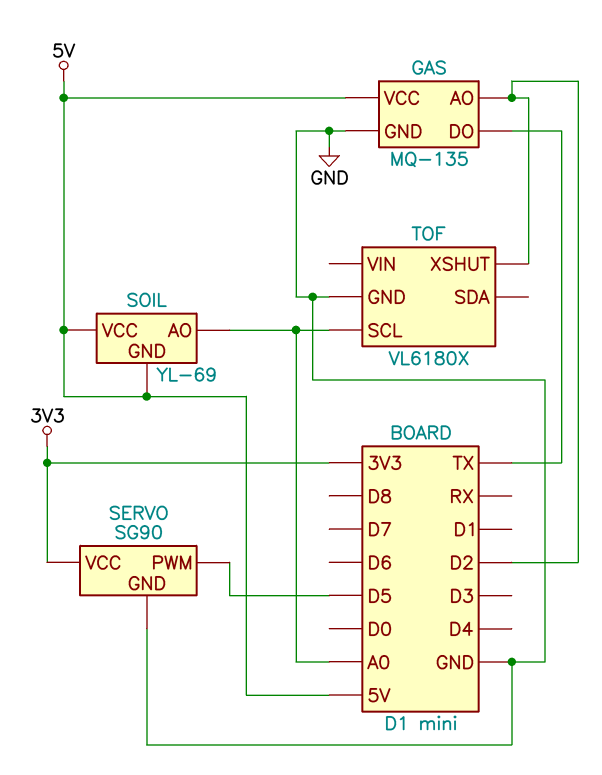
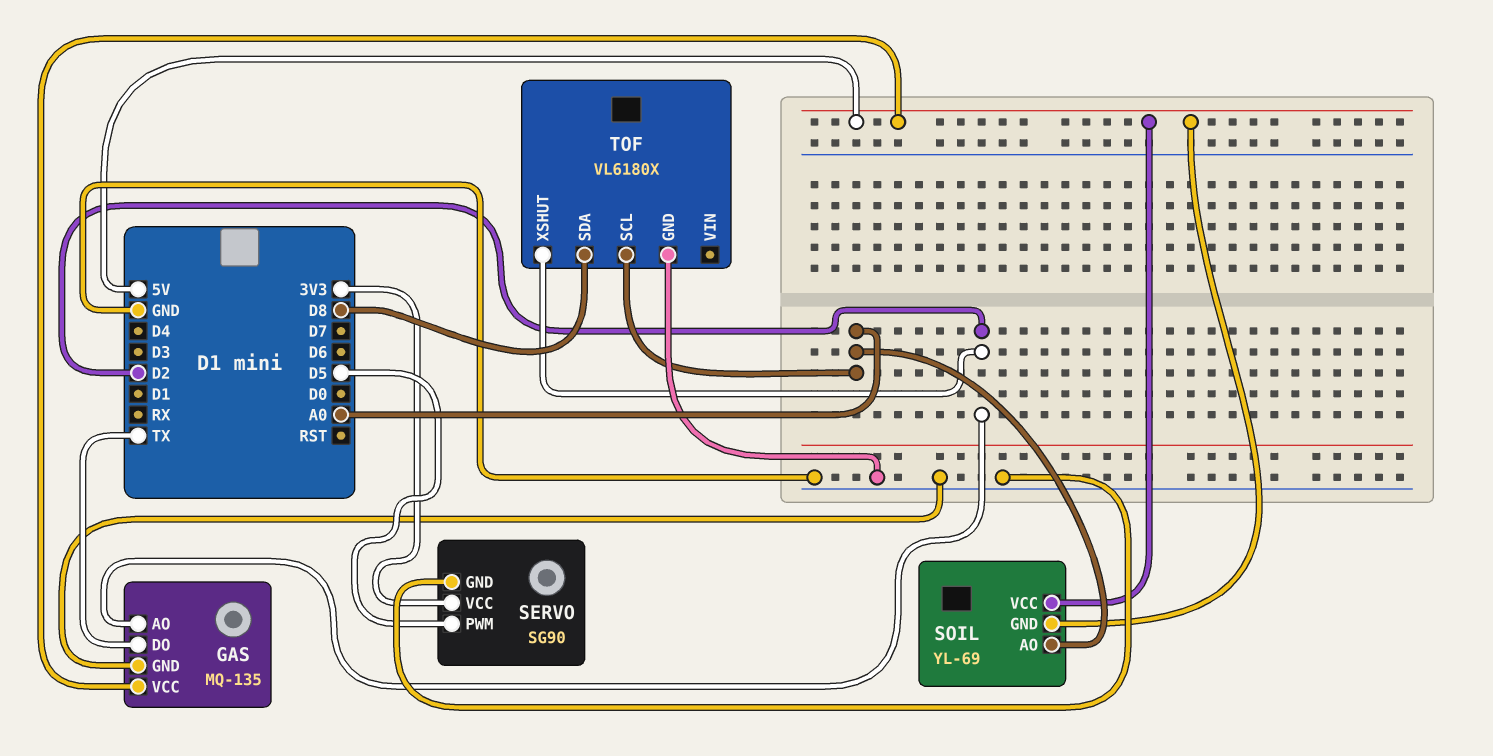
TOF pin SDA: none -> D8

